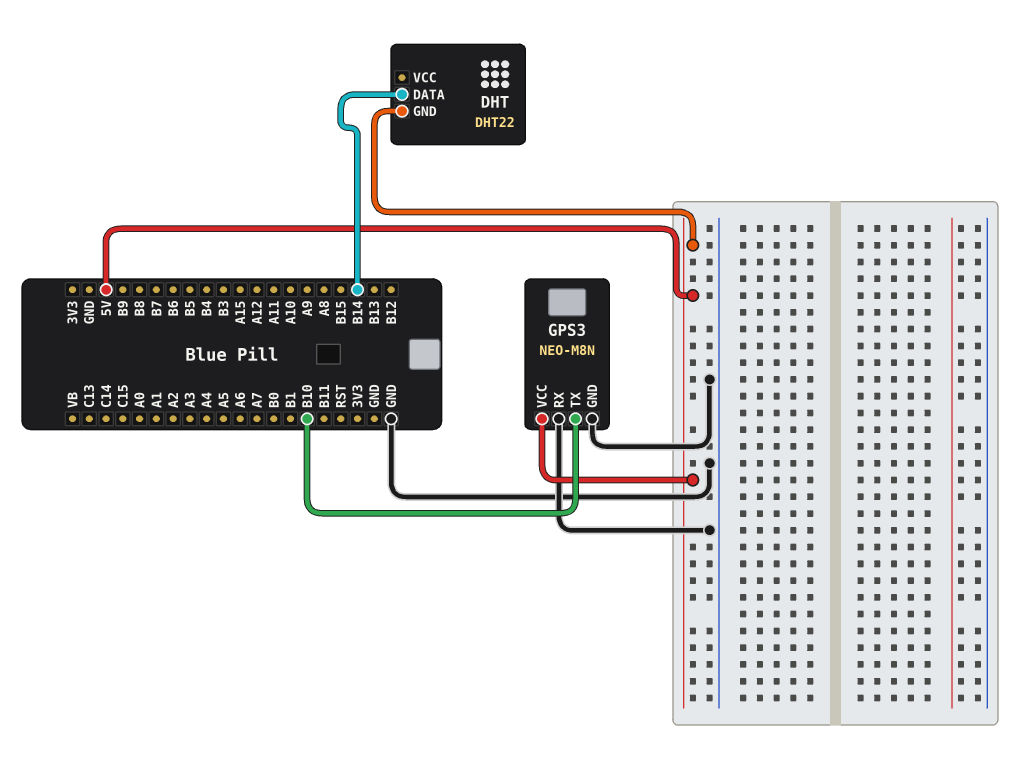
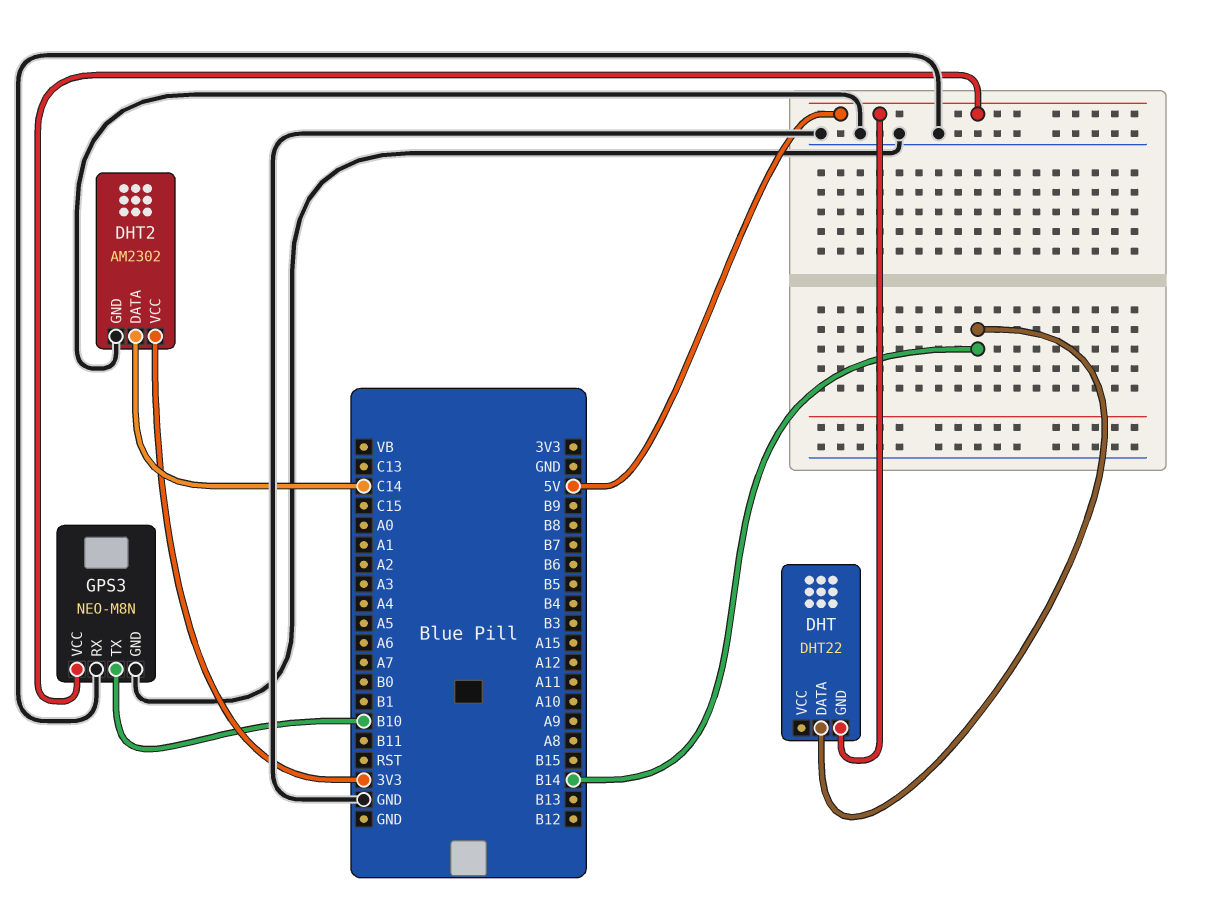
DHT2: none -> AM2302
DHT2 pin DATA: none -> C14
DHT2 pin GND: none -> GND
DHT2 pin VCC: none -> 3V3

